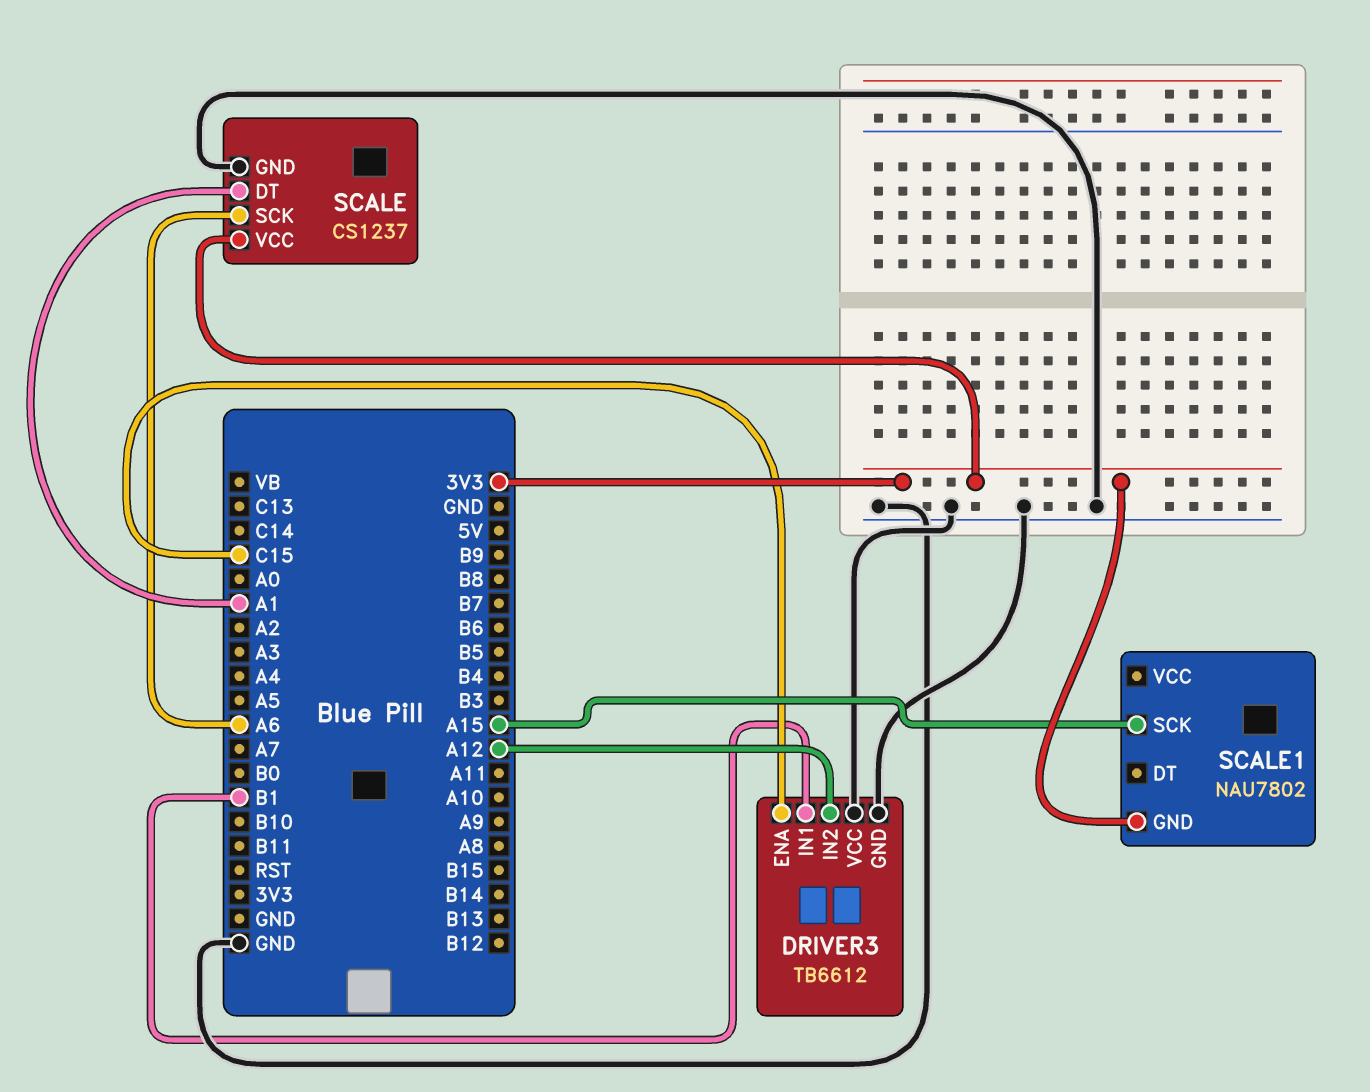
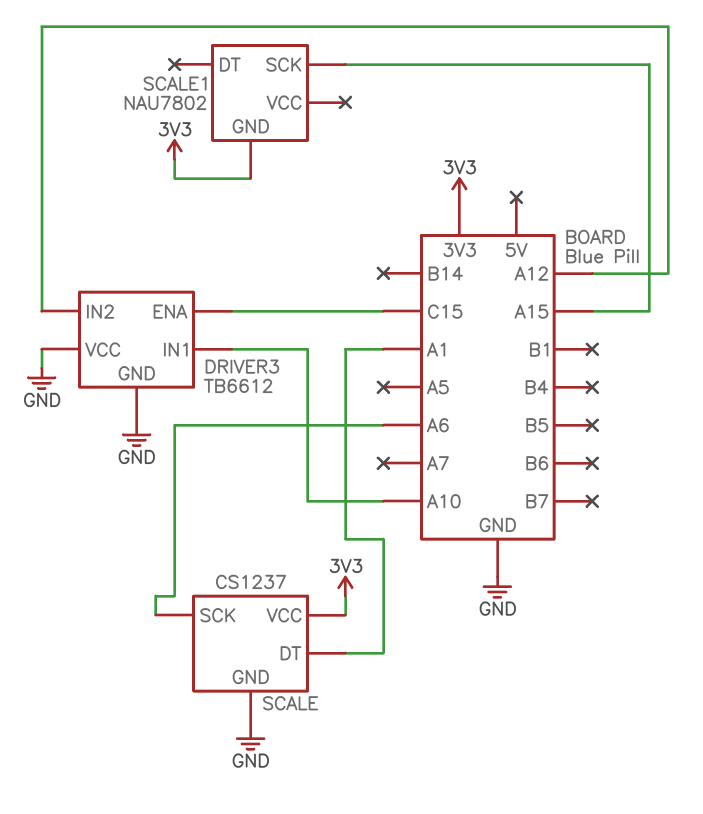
DRIVER3 pin IN1: B1 -> A10

